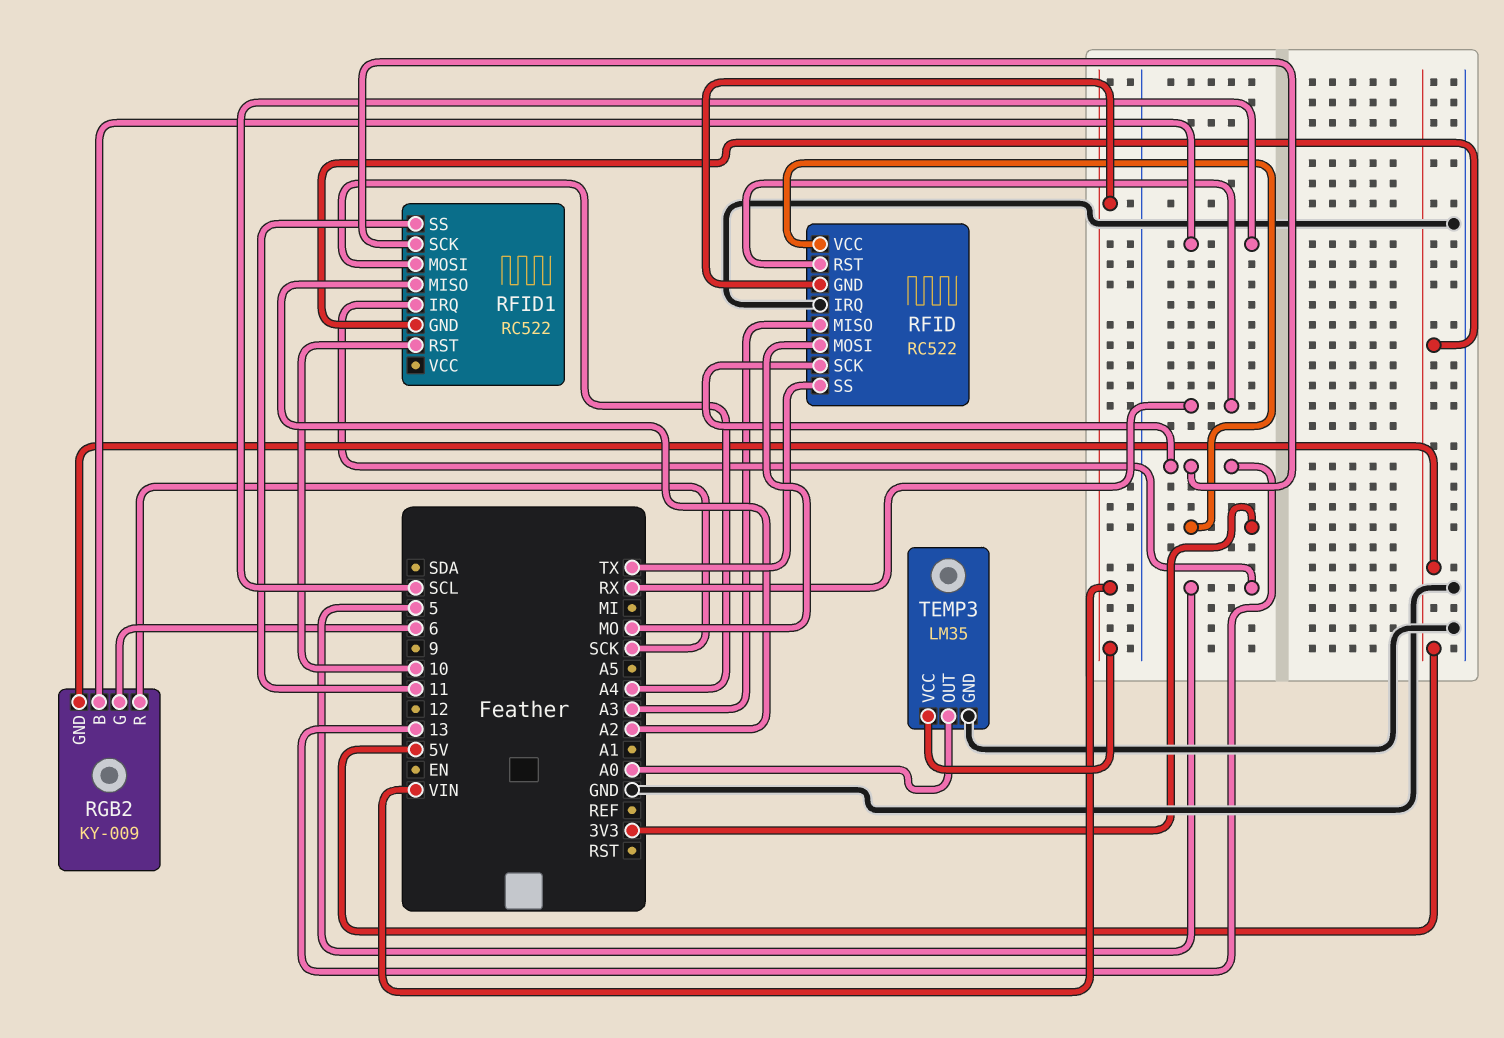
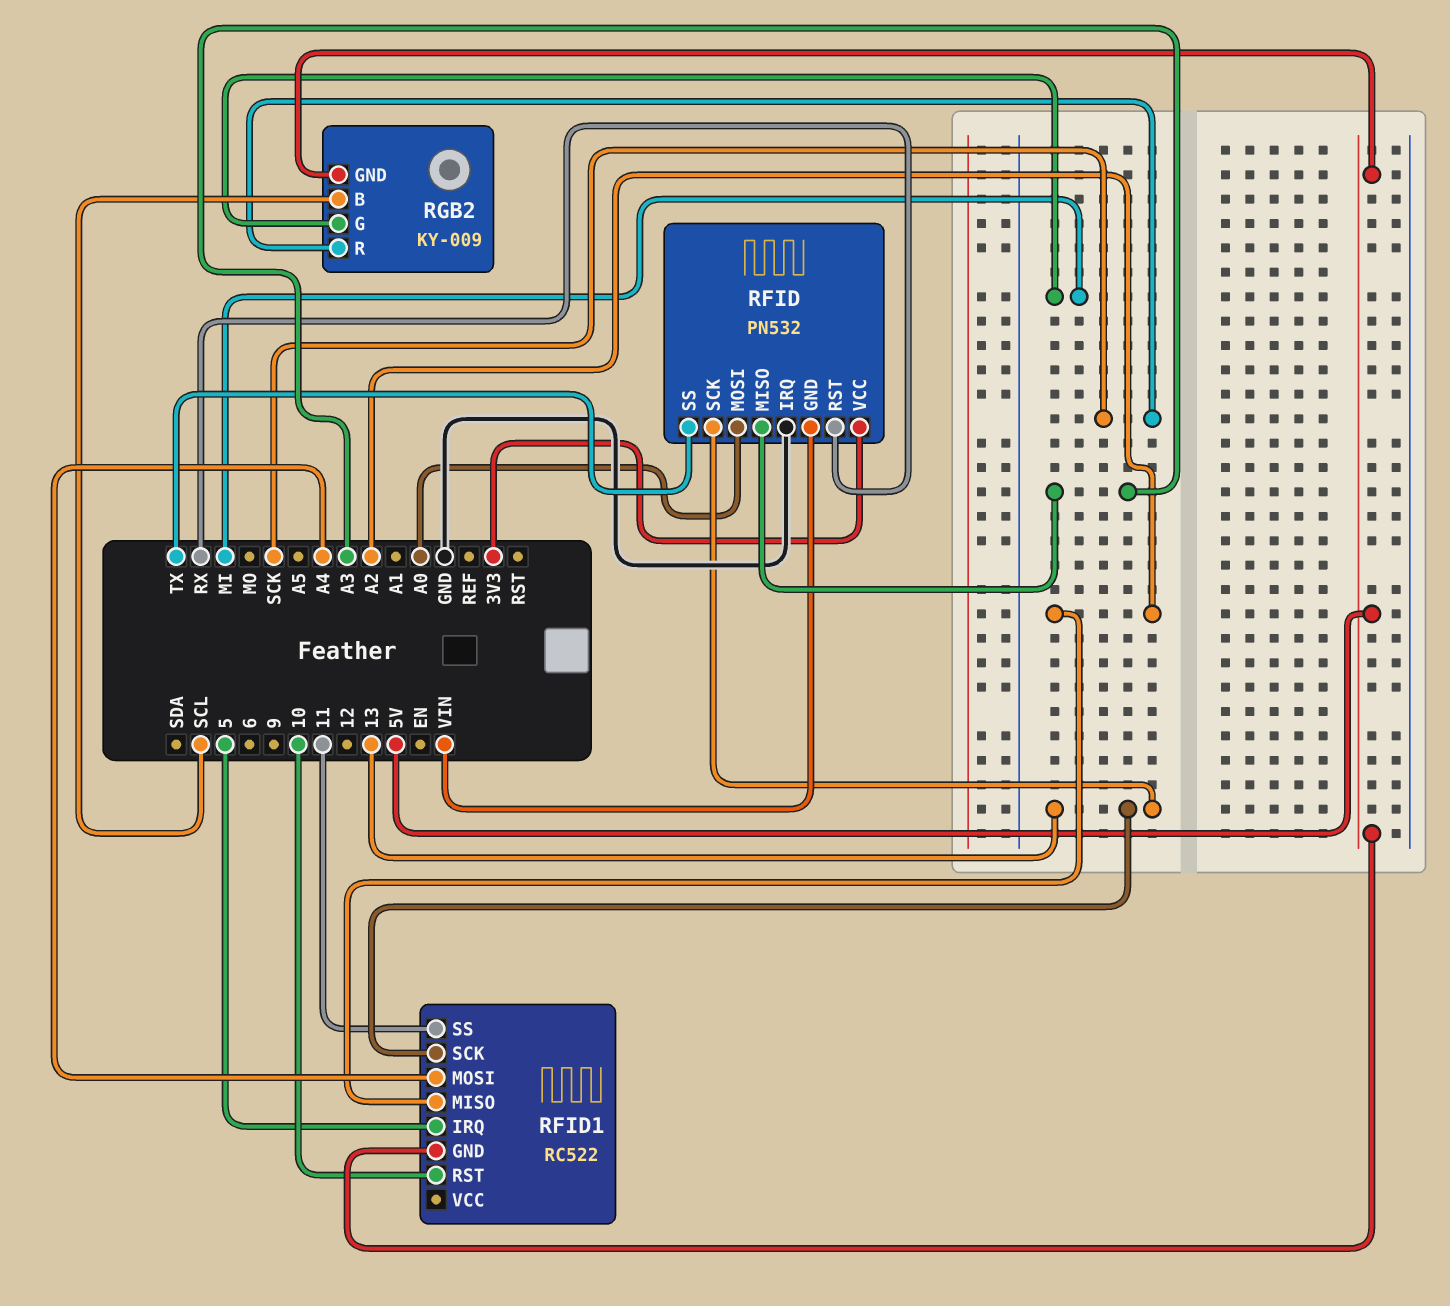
RFID: RC522 -> PN532
RFID pin MOSI: MO -> A0
RGB2 pin G: 6 -> MI
TEMP3: LM35 -> none
TEMP3 pin GND: GND -> none
TEMP3 pin OUT: A0 -> none
TEMP3 pin VCC: VIN -> none

